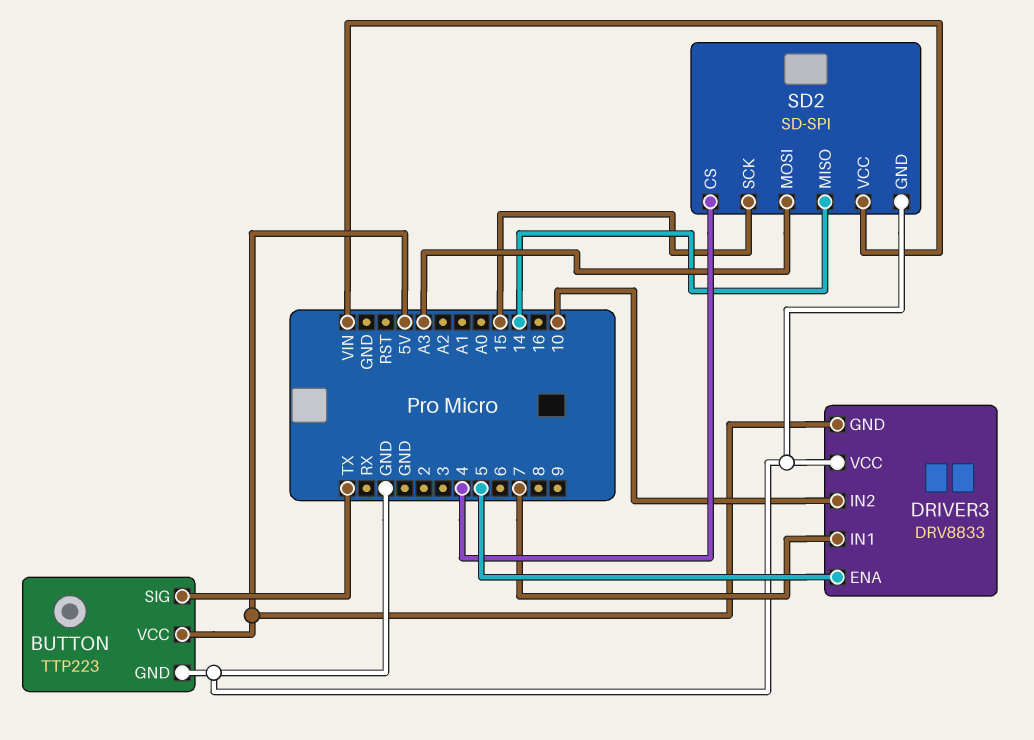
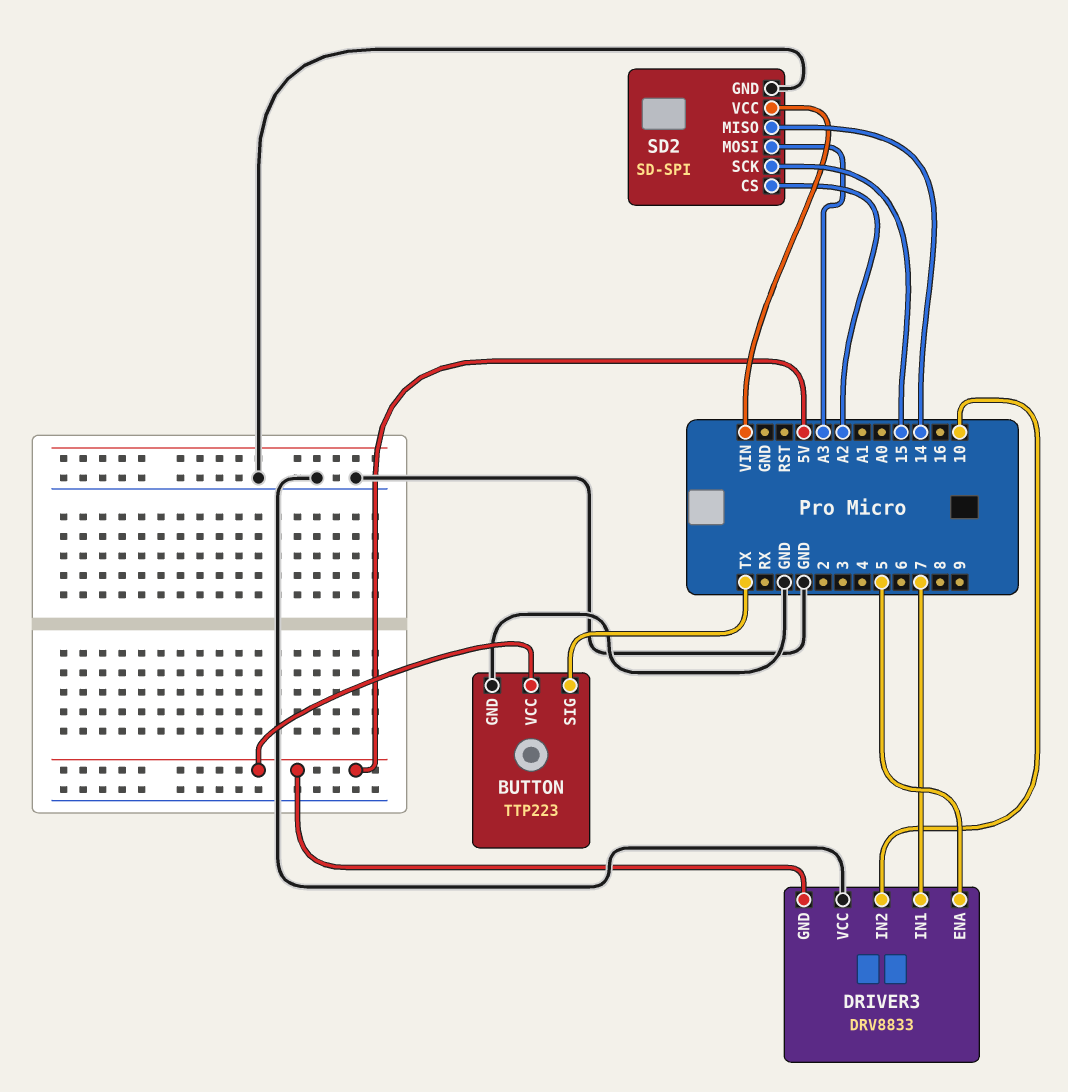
SD2 pin CS: 4 -> A2

